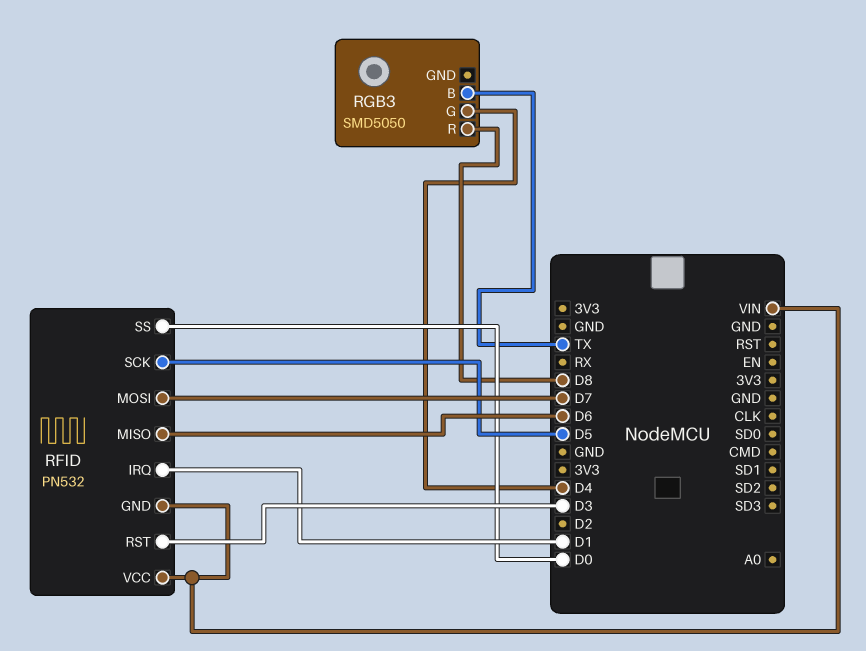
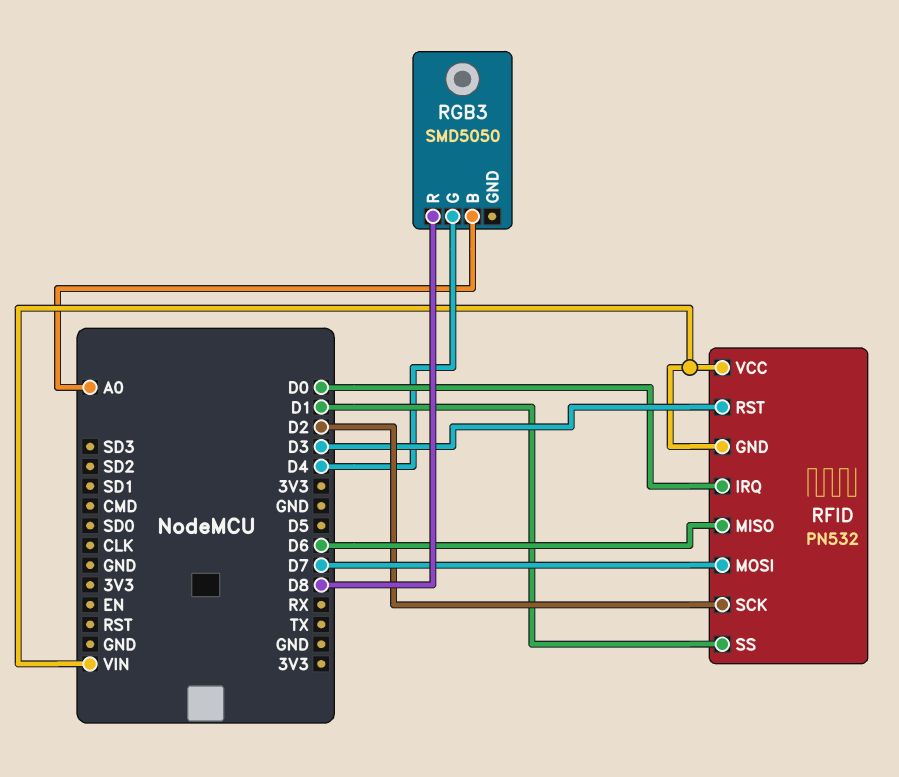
RFID pin IRQ: D1 -> D0
RFID pin SCK: D5 -> D2
RFID pin SS: D0 -> D1
RGB3 pin B: TX -> A0

